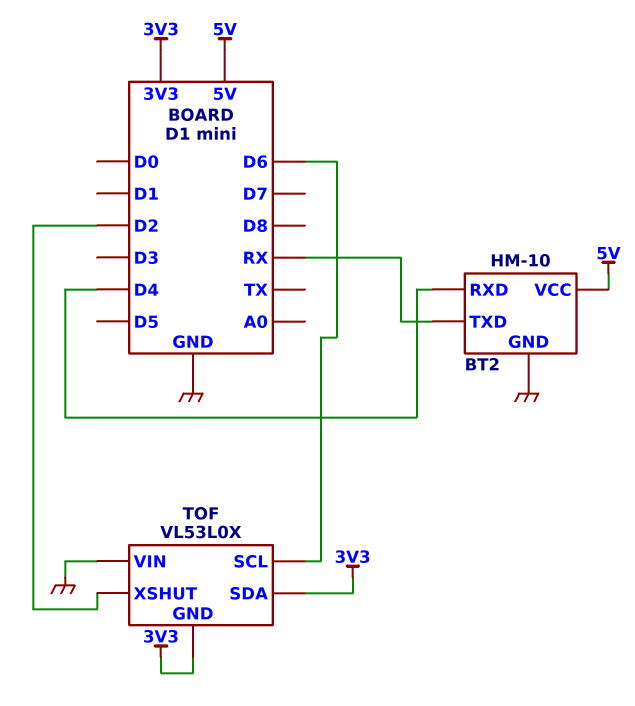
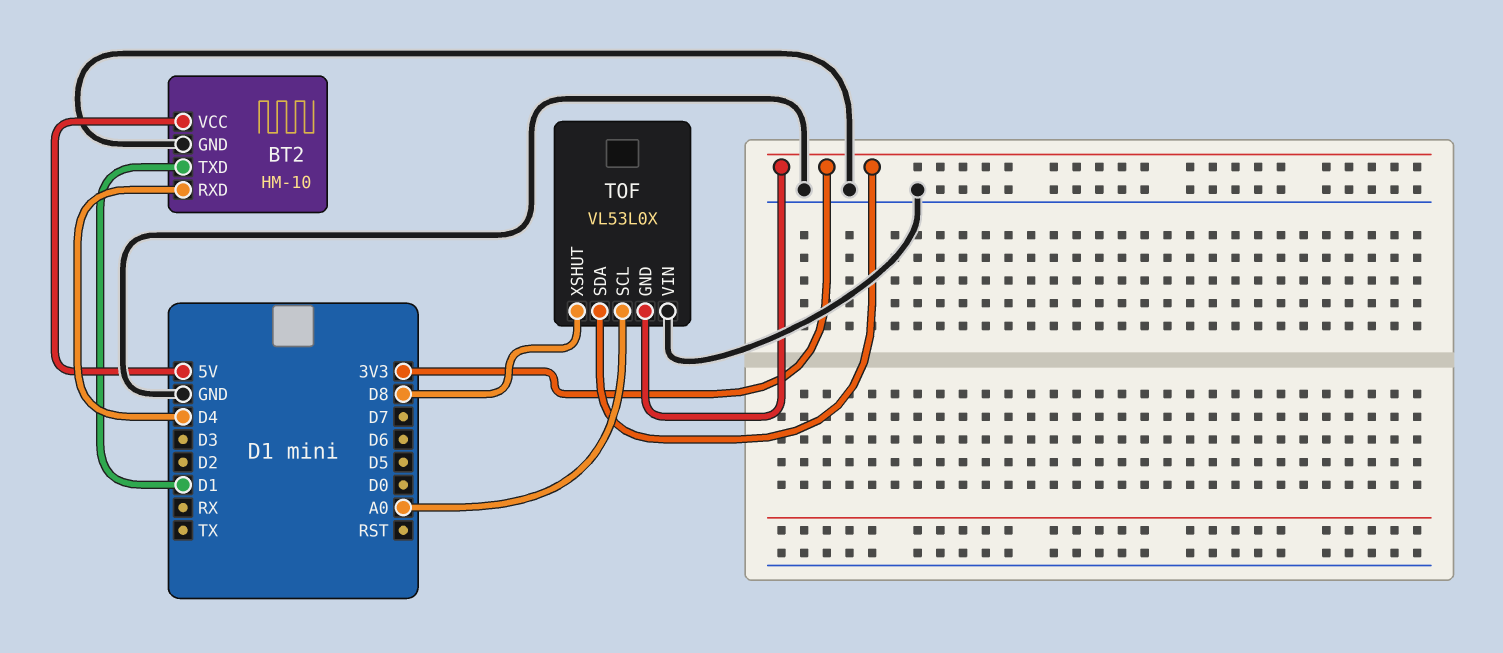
BT2 pin TXD: RX -> D1
TOF pin SCL: D6 -> A0
TOF pin XSHUT: D2 -> D8

